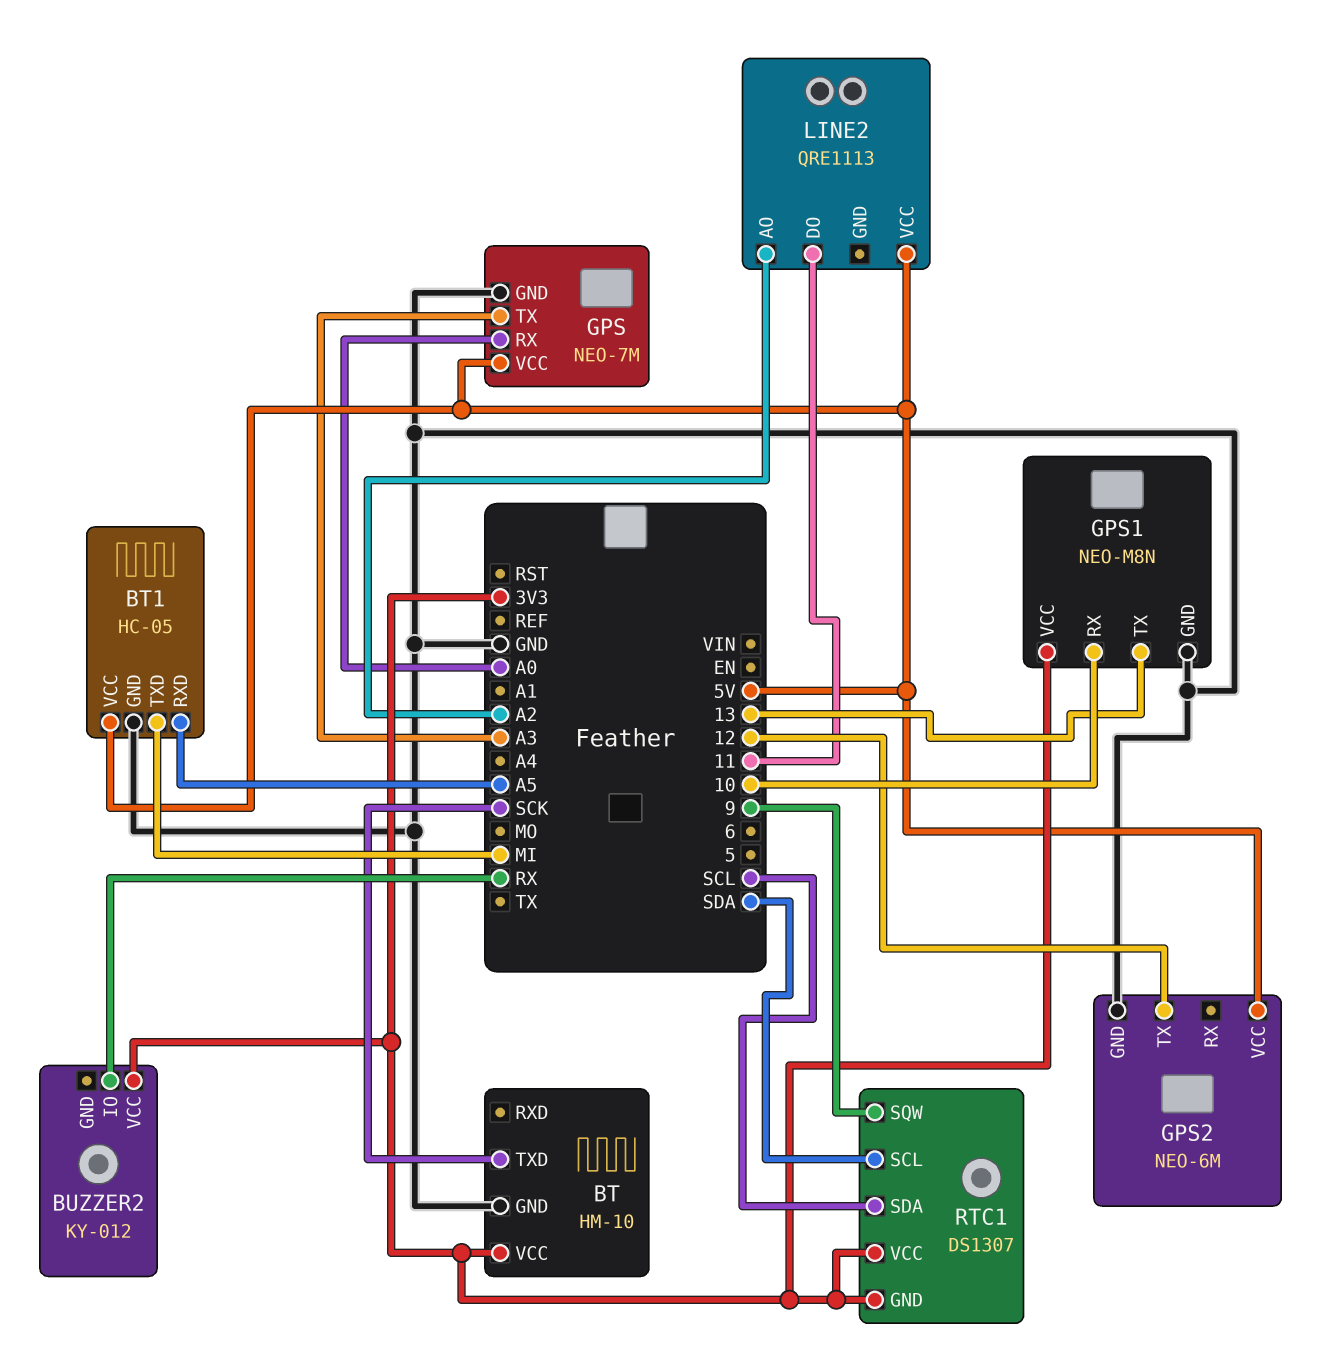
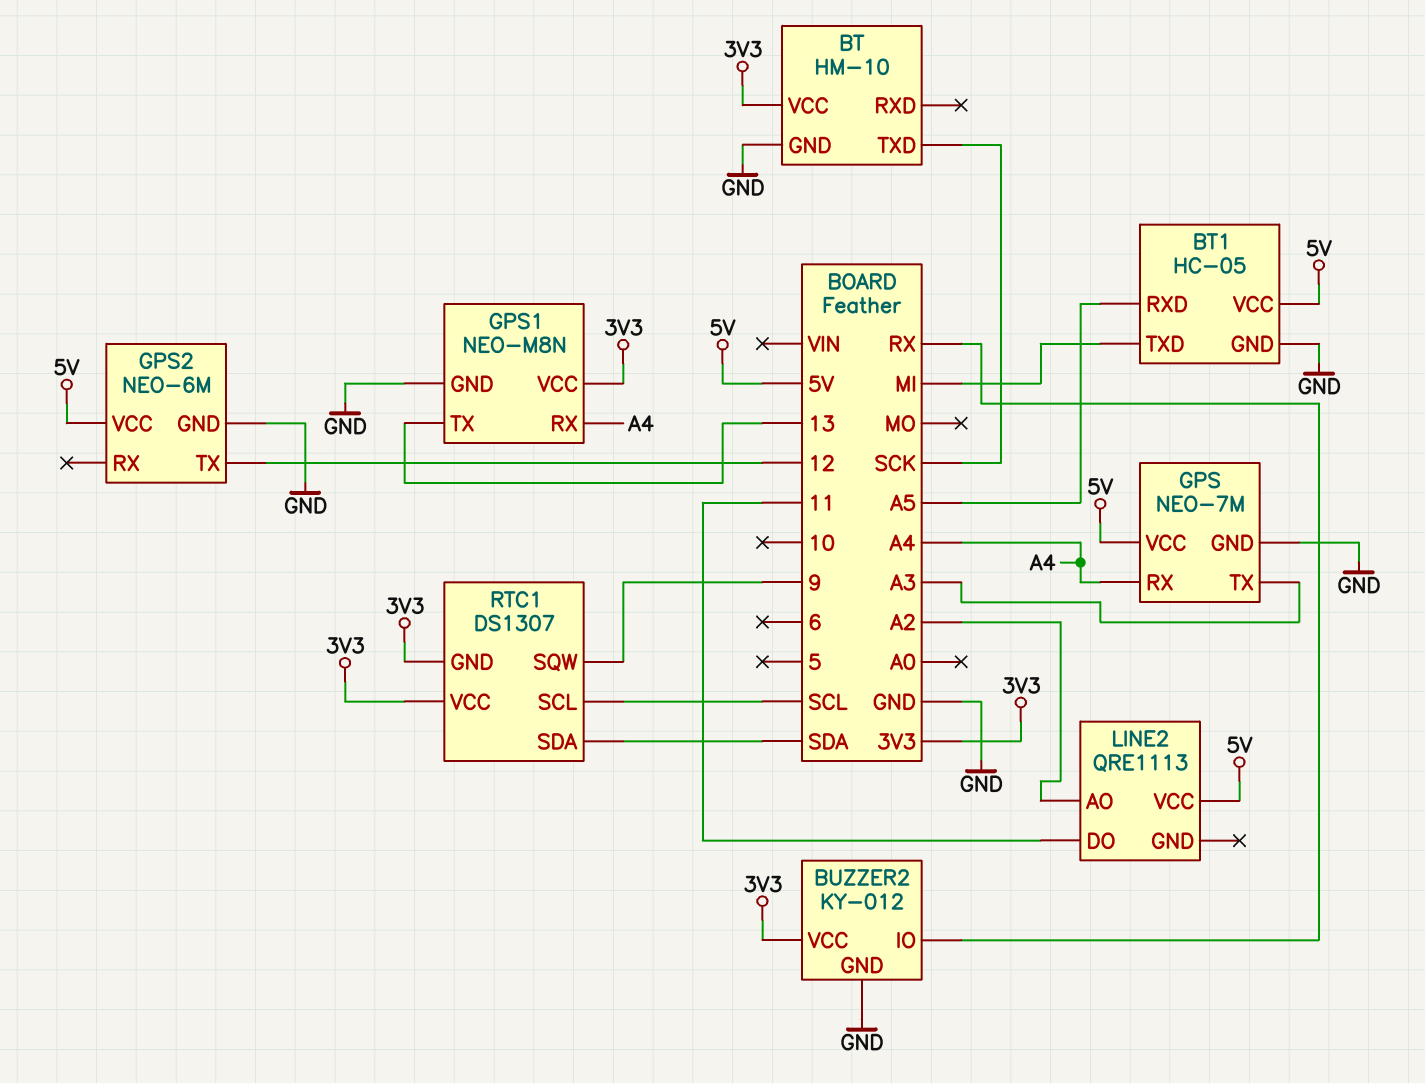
BUZZER2 pin GND: none -> GND
GPS pin RX: A0 -> A4
GPS1 pin RX: 10 -> A4
RTC1 pin SCL: SDA -> SCL
RTC1 pin SDA: SCL -> SDA

